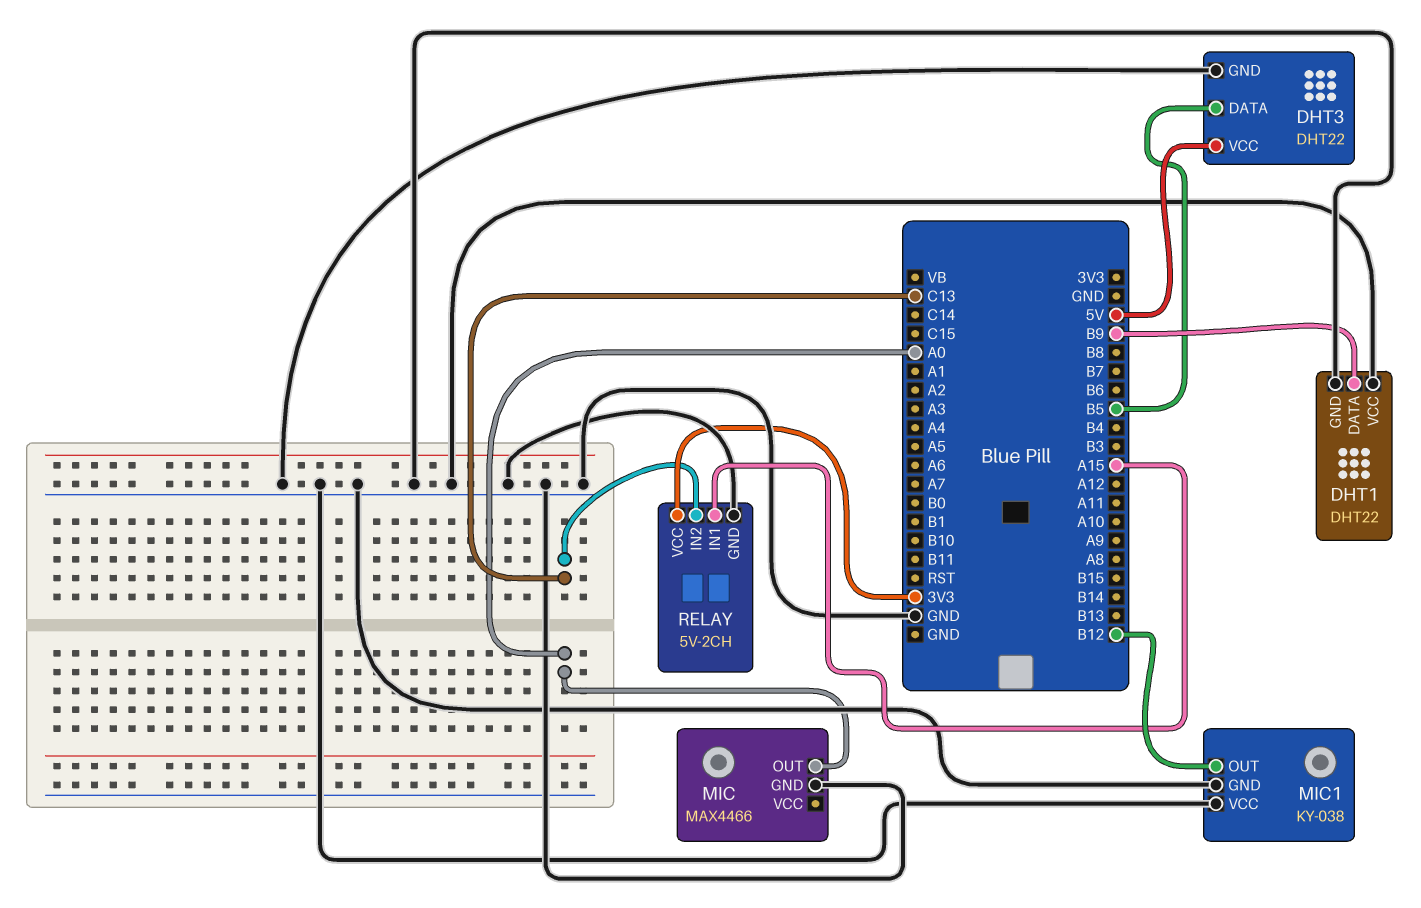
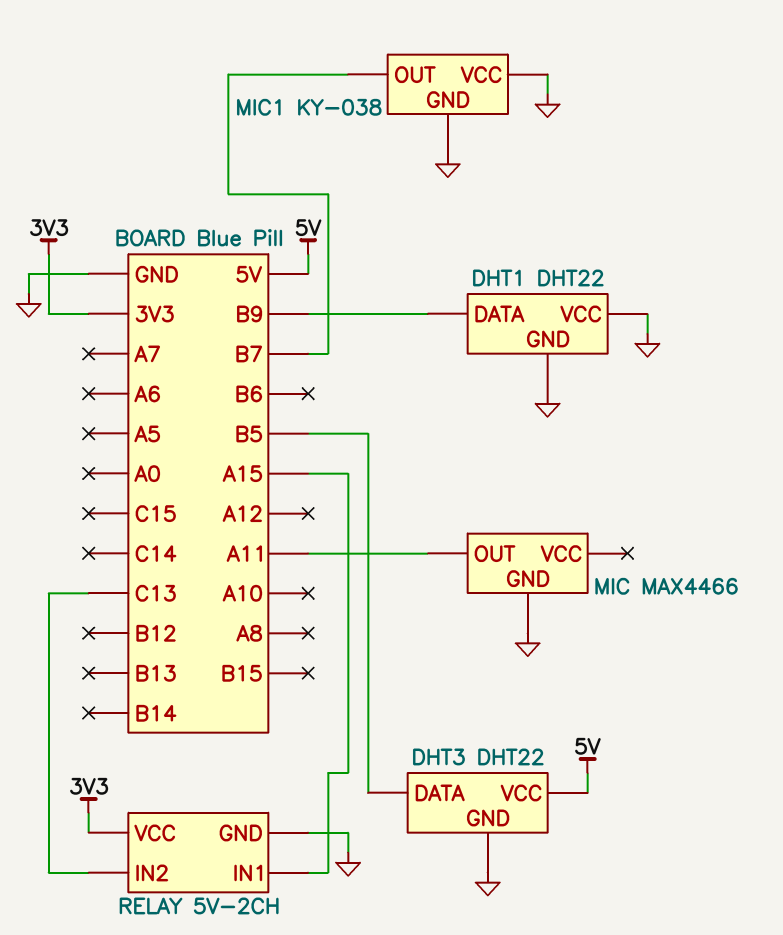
MIC pin OUT: A0 -> A11
MIC1 pin OUT: B12 -> B7

